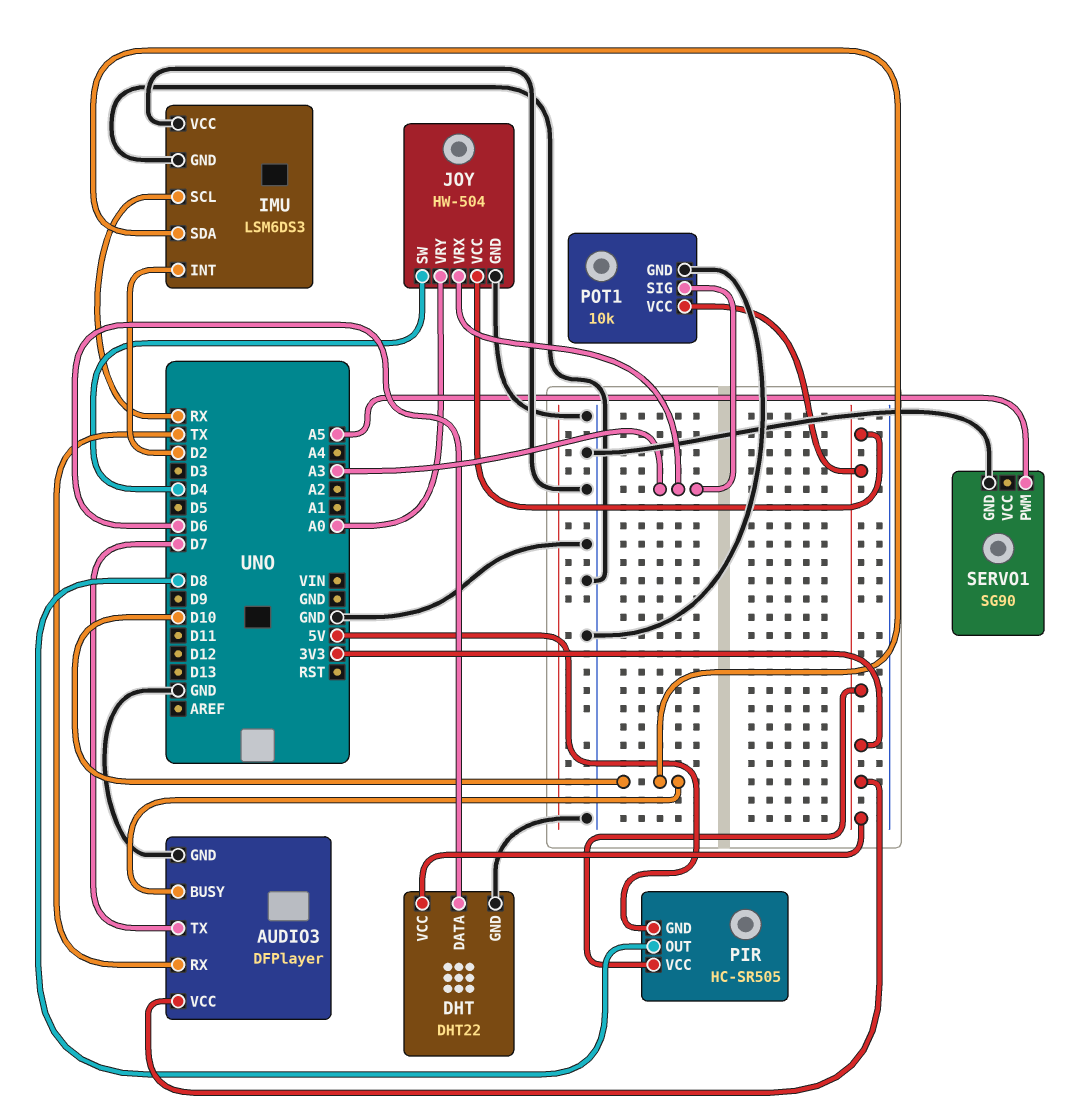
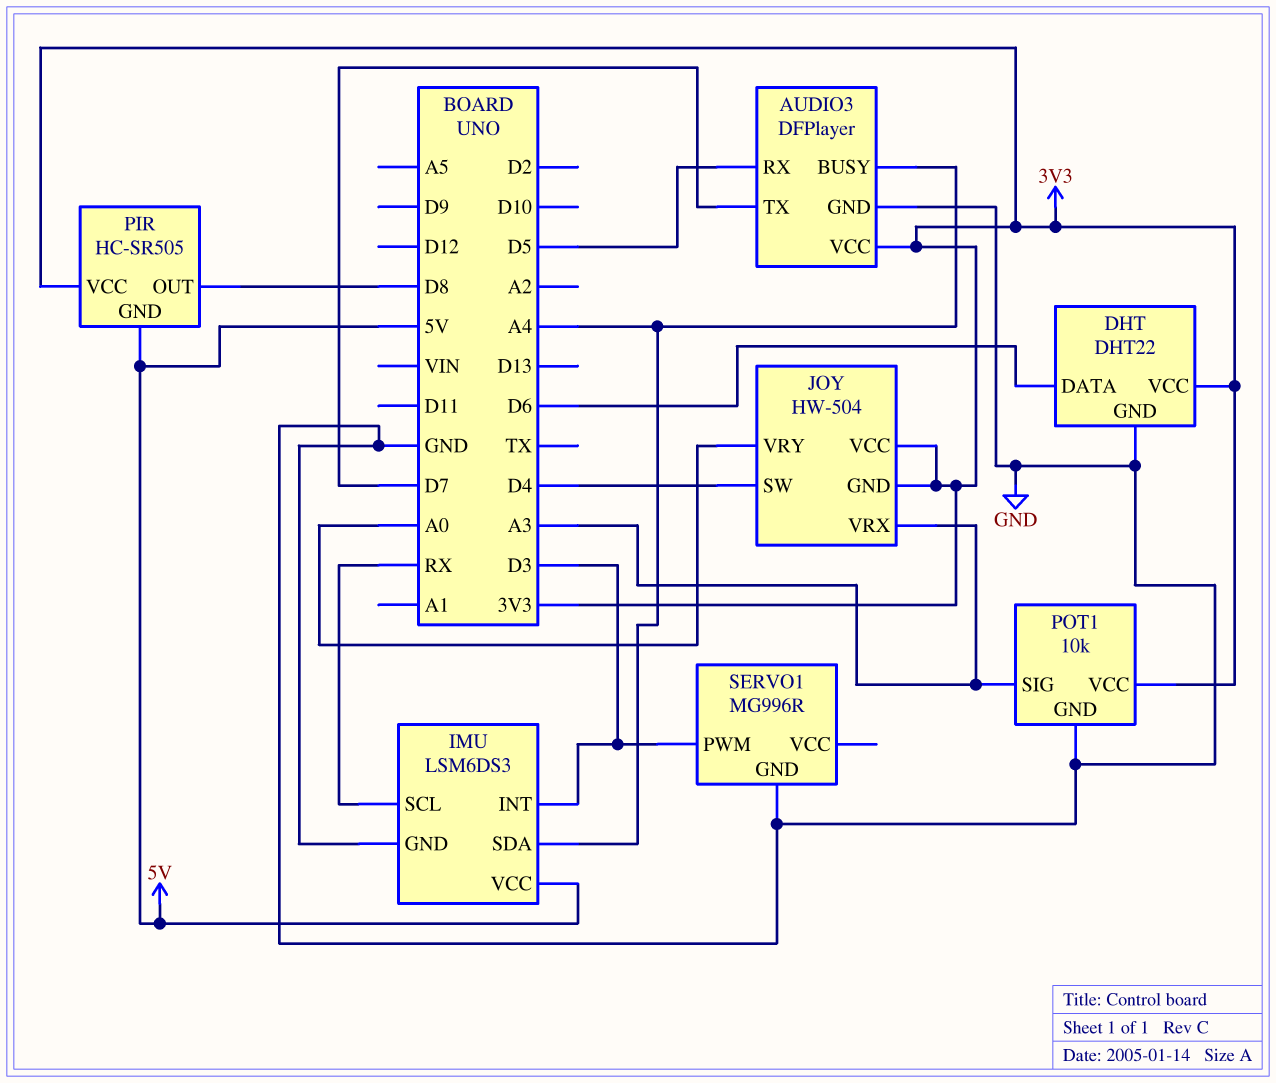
AUDIO3 pin BUSY: D10 -> A4
AUDIO3 pin RX: TX -> D5
IMU pin INT: D2 -> D3
IMU pin SDA: D10 -> A4
IMU pin VCC: GND -> 5V
JOY pin GND: GND -> 3V3
SERVO1: SG90 -> MG996R
SERVO1 pin PWM: A5 -> D3

